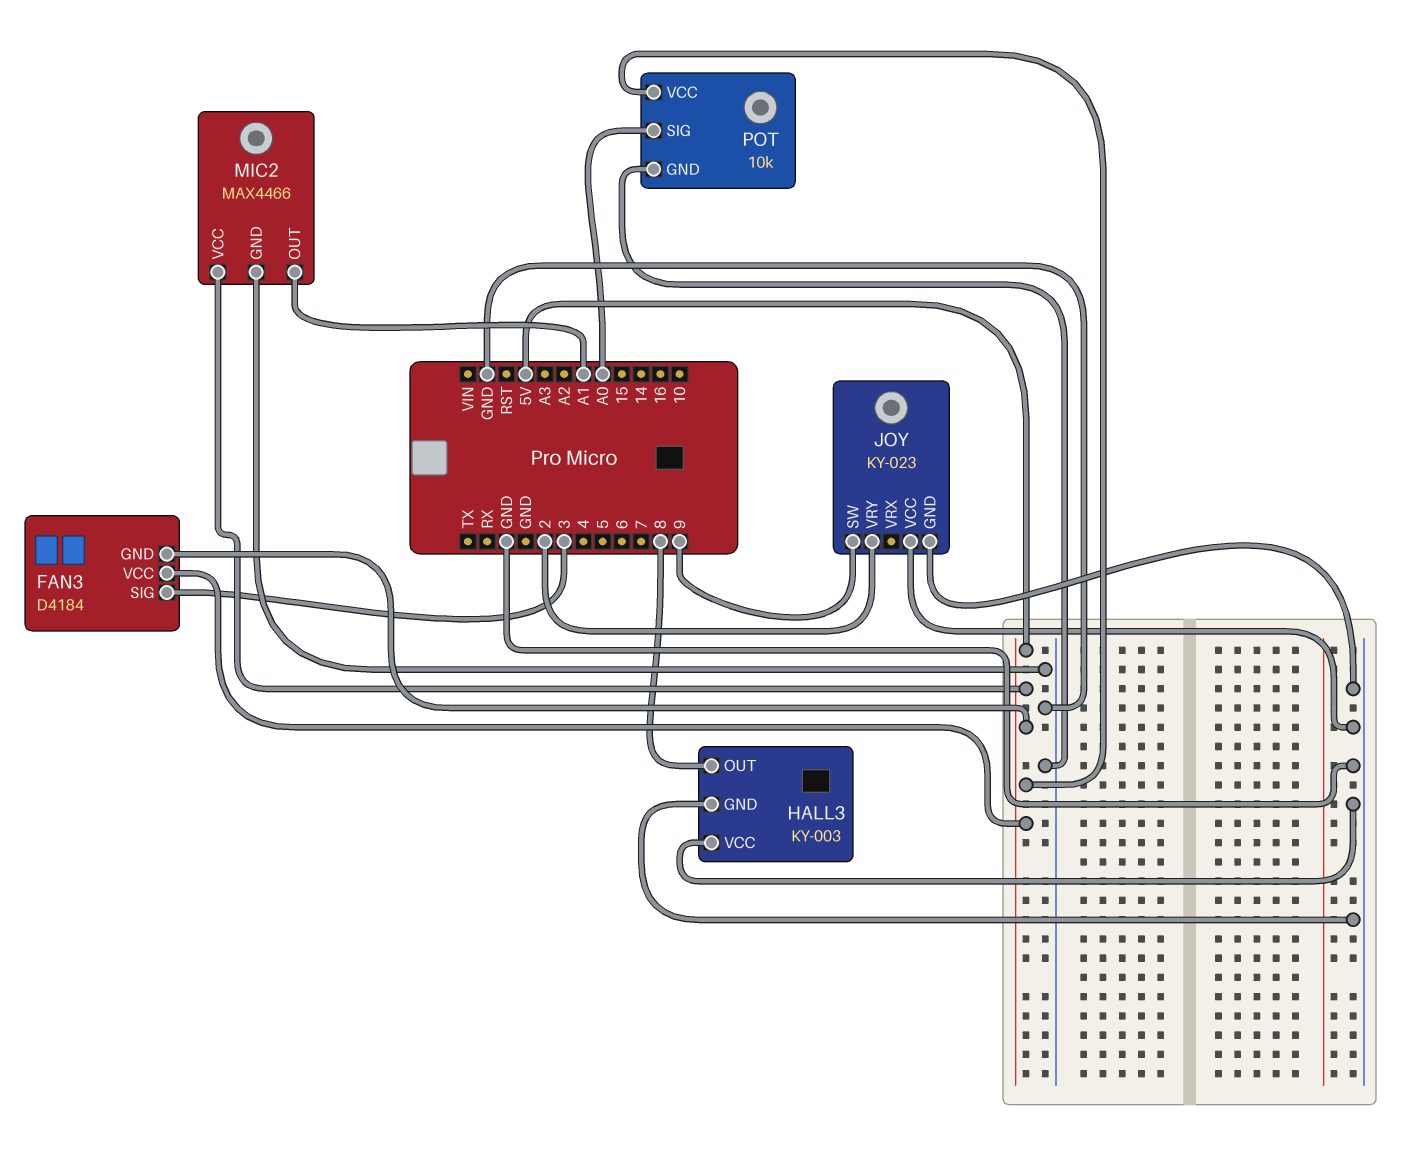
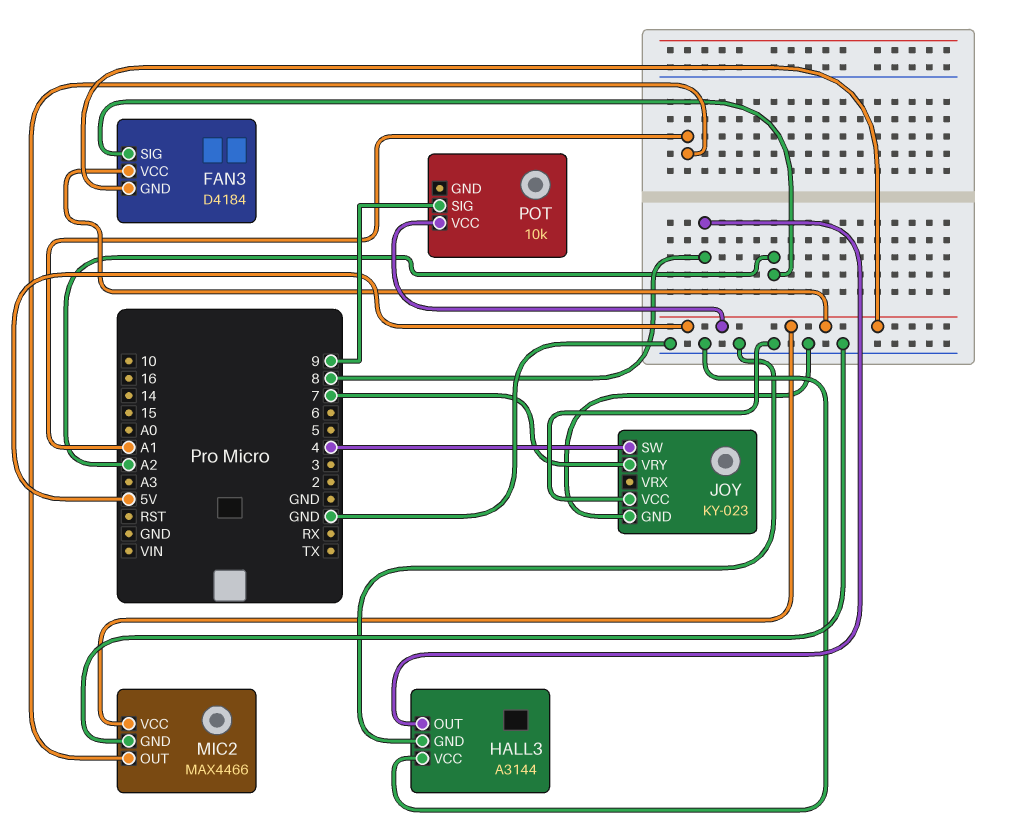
FAN3 pin SIG: 3 -> A2
HALL3: KY-003 -> A3144
JOY pin SW: 9 -> 4
JOY pin VRY: 2 -> 7
POT pin GND: GND -> none
POT pin SIG: A0 -> 9

